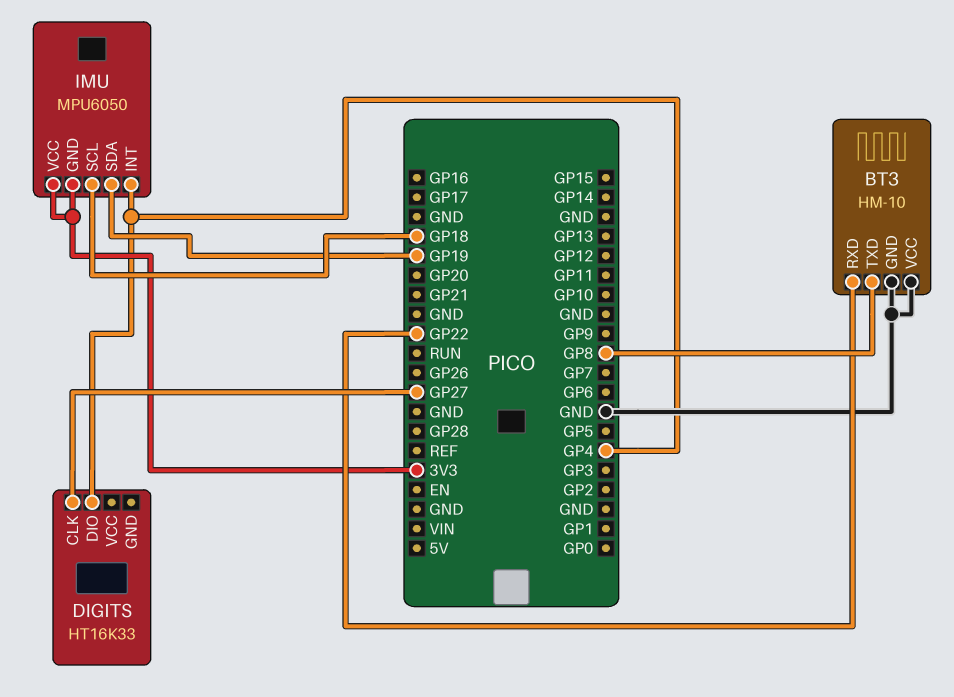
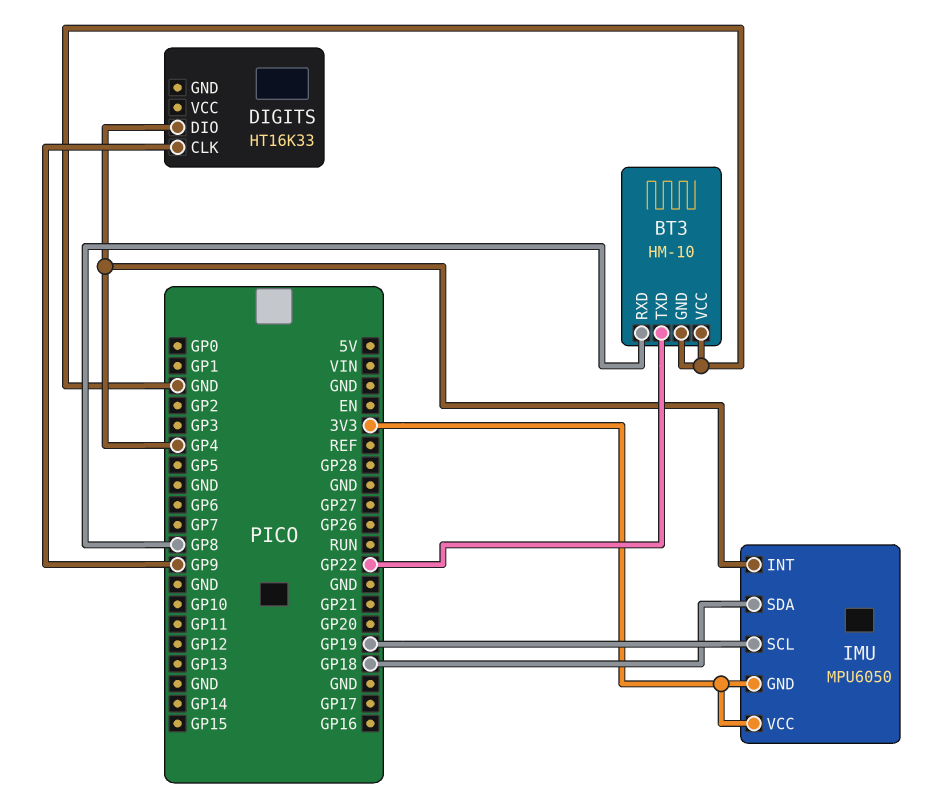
BT3 pin RXD: GP22 -> GP8
BT3 pin TXD: GP8 -> GP22
DIGITS pin CLK: GP27 -> GP9
IMU pin SCL: GP18 -> GP19
IMU pin SDA: GP19 -> GP18

